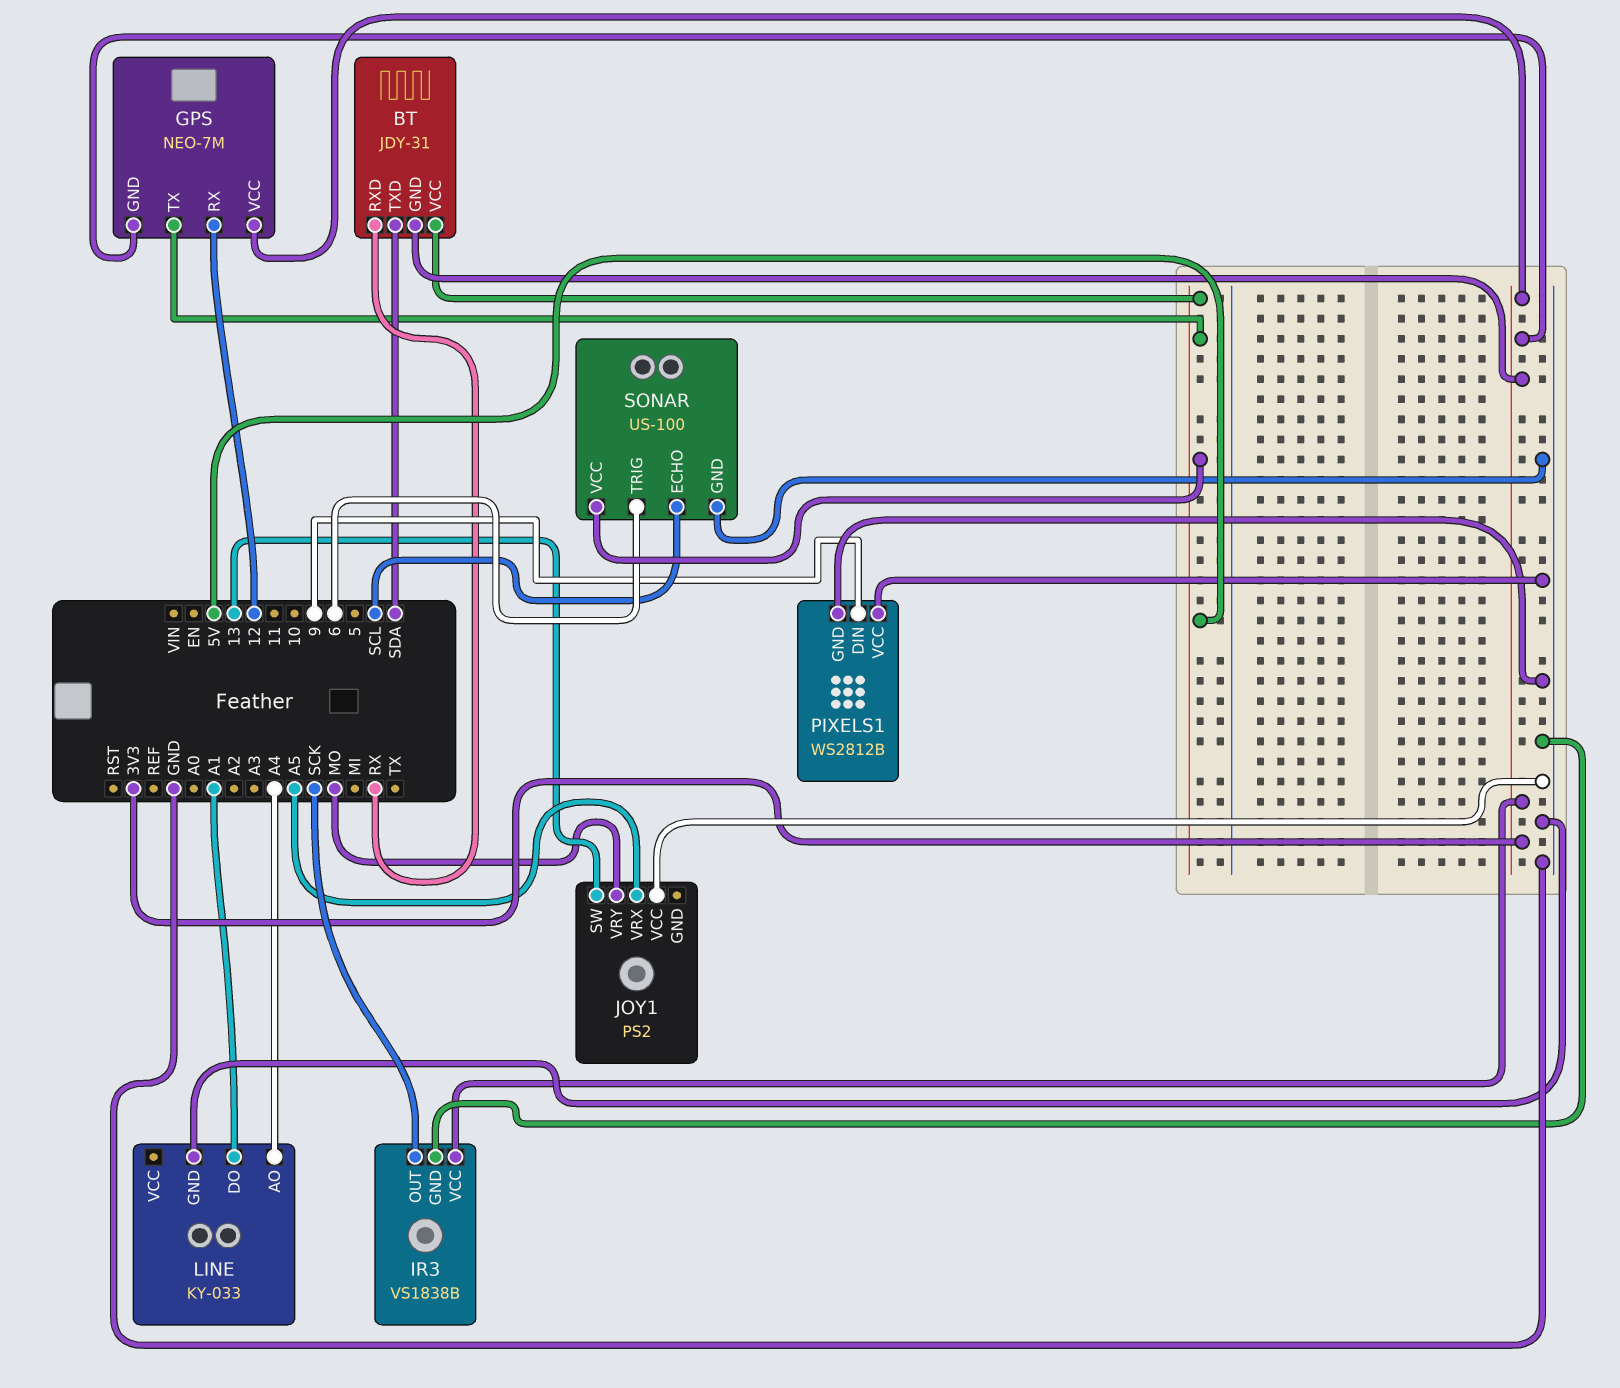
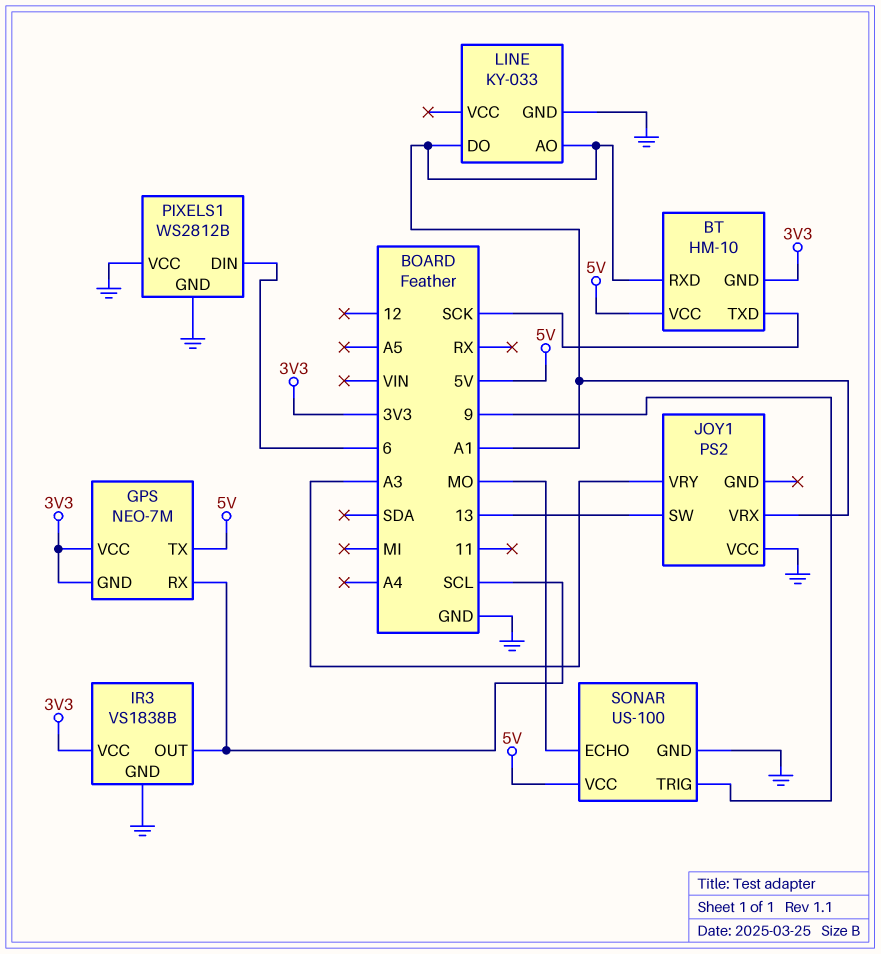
BT: JDY-31 -> HM-10
BT pin RXD: RX -> A1
BT pin TXD: SDA -> SCK
GPS pin RX: 12 -> SCL
IR3 pin OUT: SCK -> SCL
JOY1 pin VRX: A5 -> A1
JOY1 pin VRY: MO -> A3
LINE pin AO: A4 -> A1
PIXELS1 pin DIN: 9 -> 6
SONAR pin ECHO: SCL -> MO
SONAR pin TRIG: 6 -> 9

